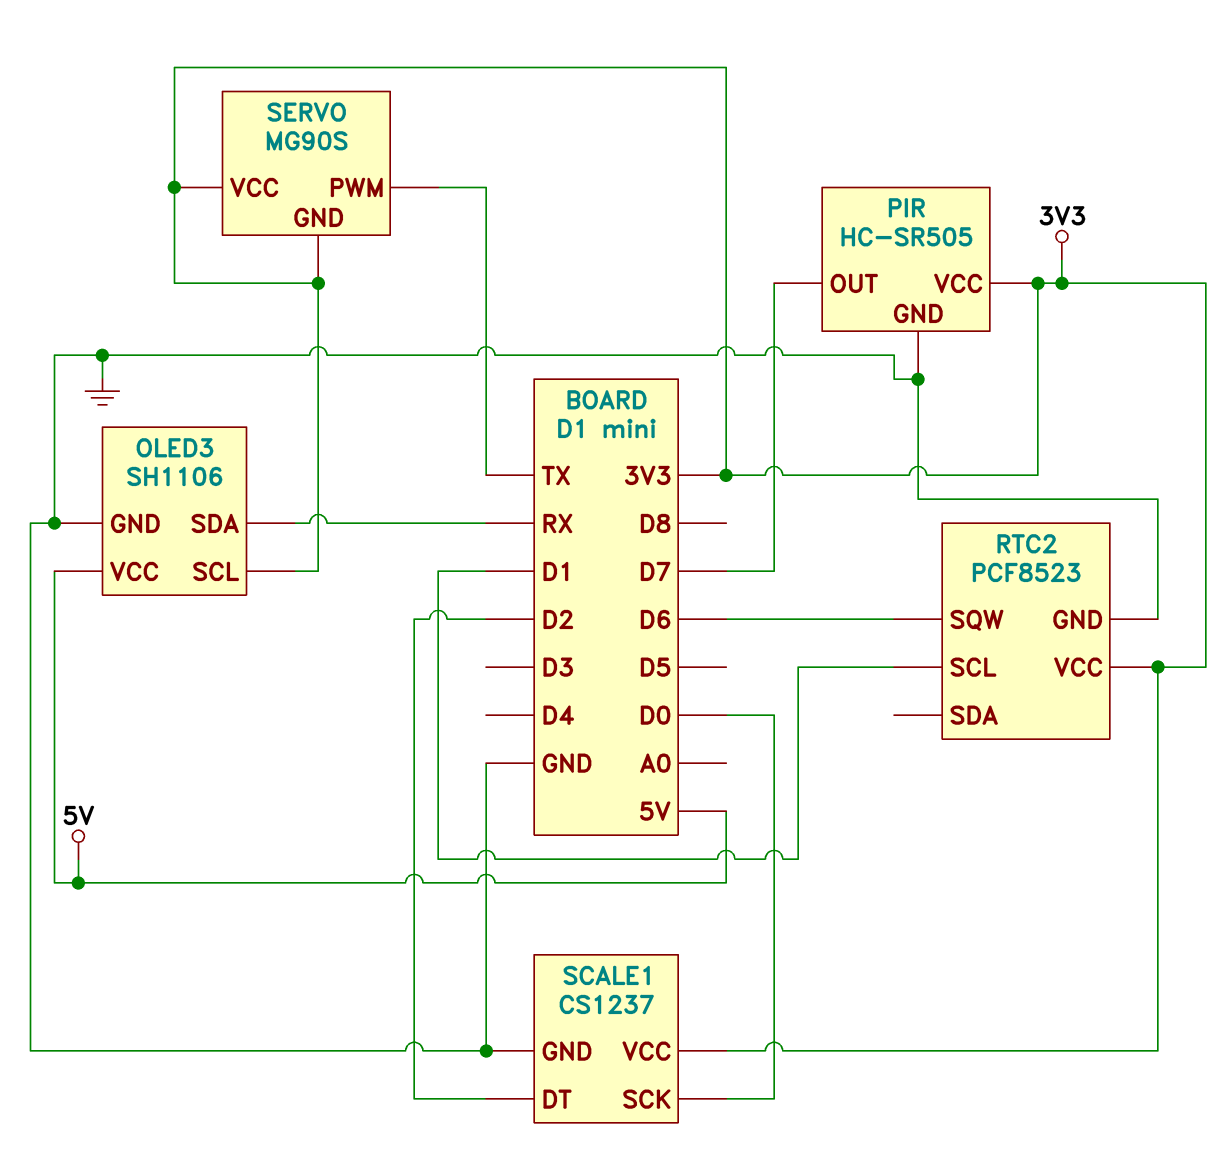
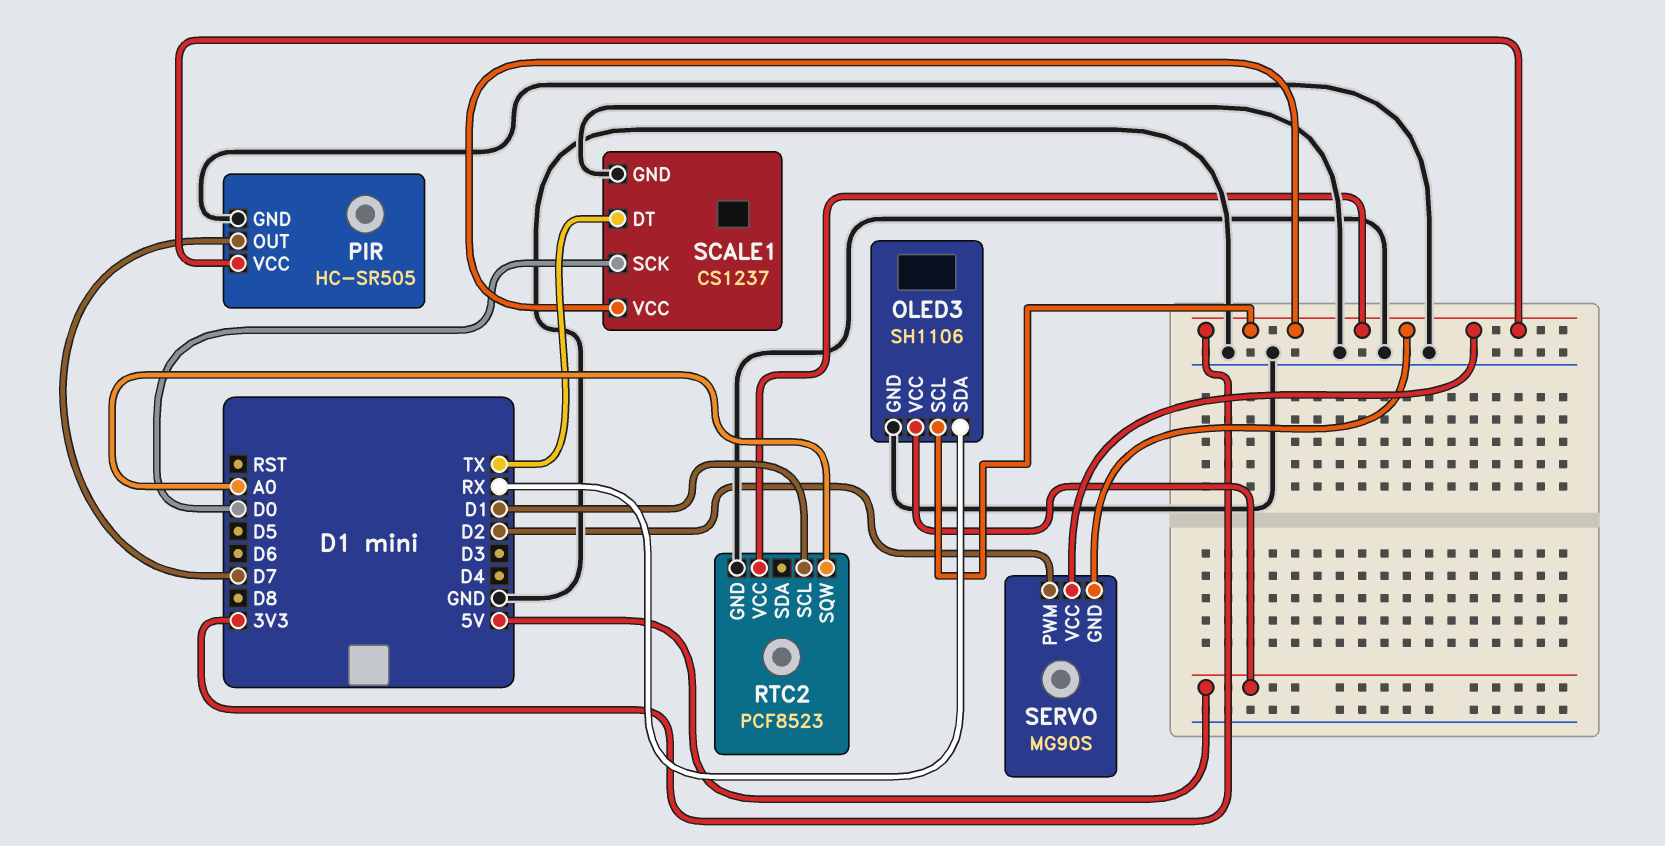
RTC2 pin SQW: D6 -> A0
SCALE1 pin DT: D2 -> TX
SERVO pin PWM: TX -> D2

